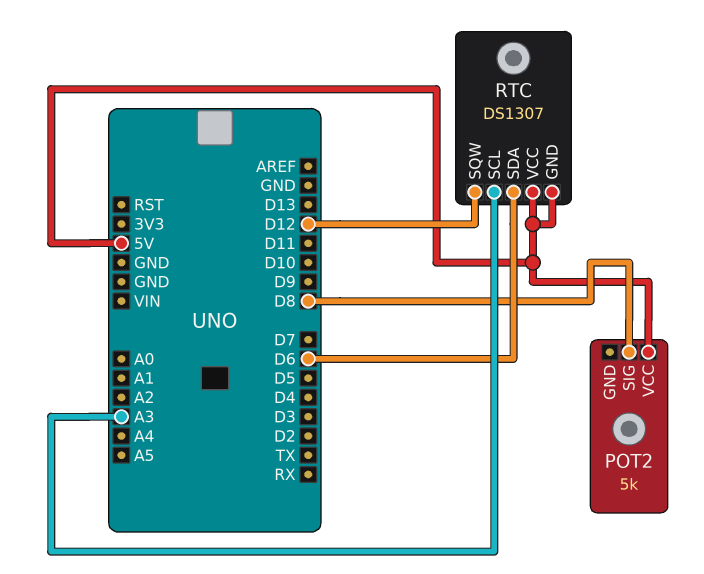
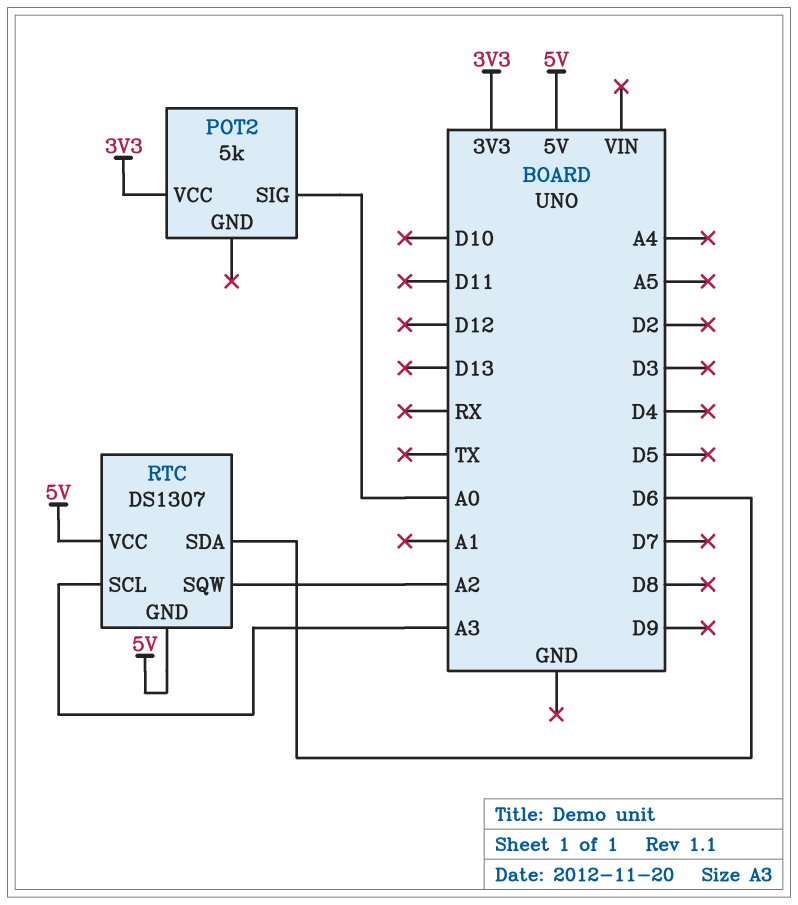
POT2 pin SIG: D8 -> A0
POT2 pin VCC: 5V -> 3V3
RTC pin SQW: D12 -> A2

